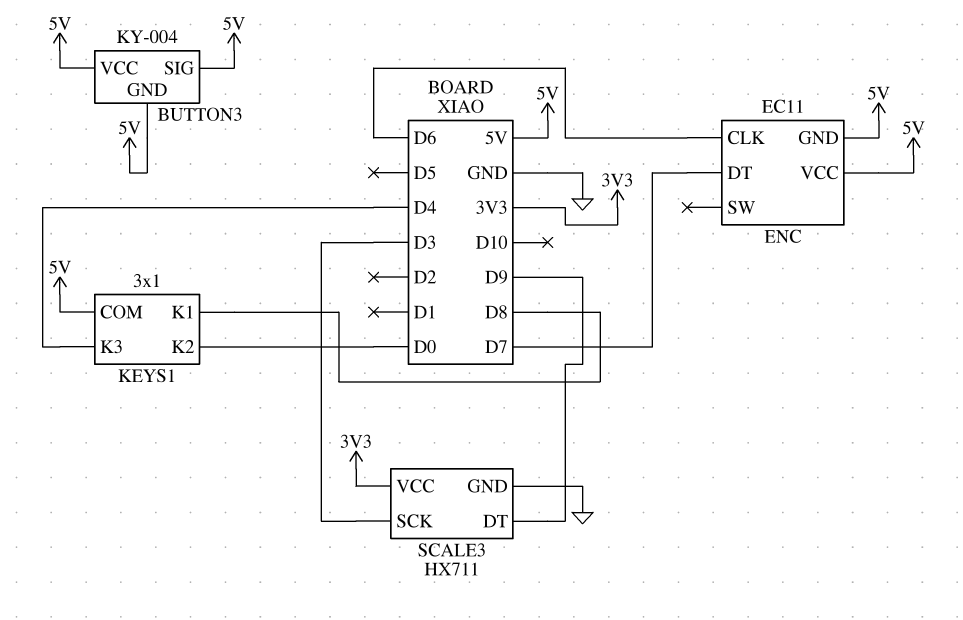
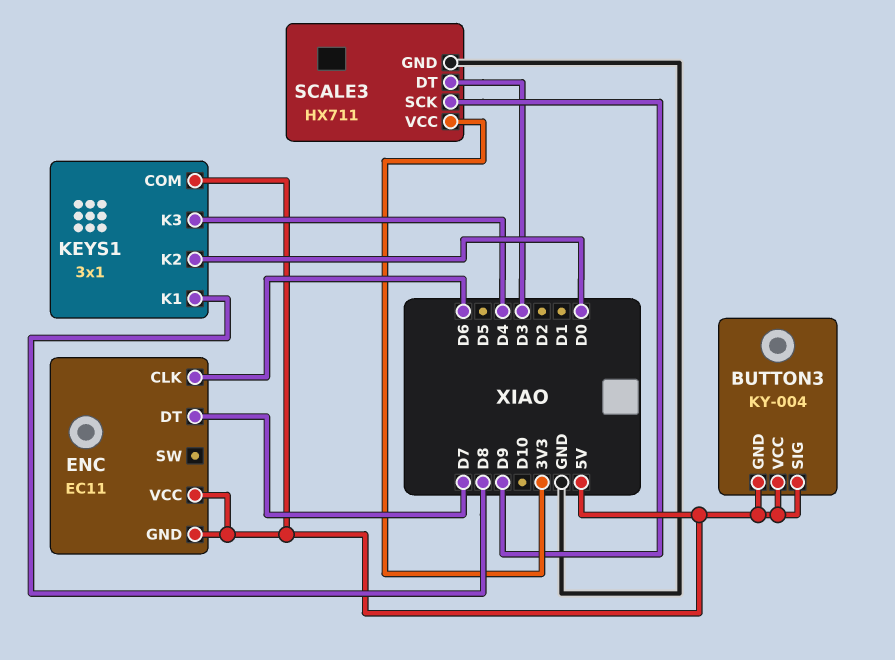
SCALE3 pin DT: D9 -> D3
SCALE3 pin SCK: D3 -> D9

